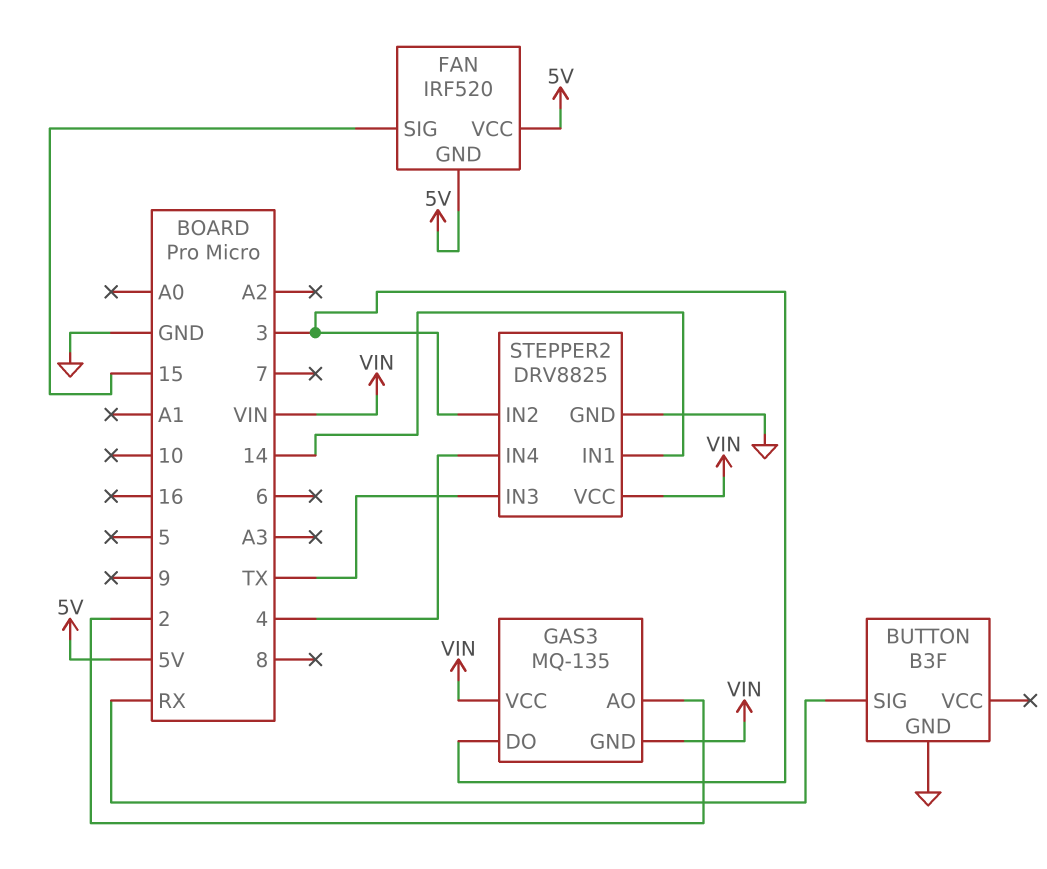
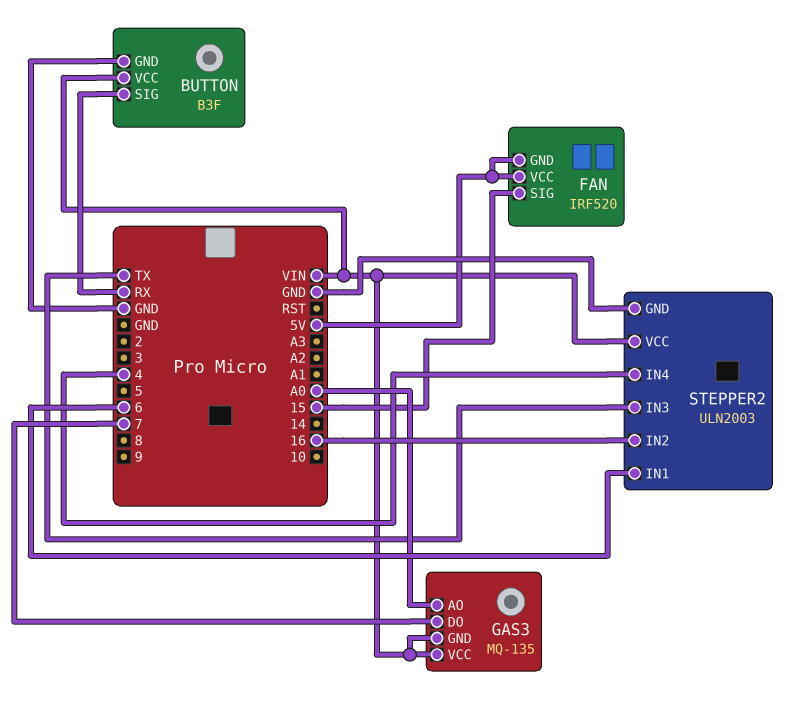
BUTTON pin VCC: none -> VIN
GAS3 pin AO: 2 -> A0
GAS3 pin DO: 3 -> 7
STEPPER2: DRV8825 -> ULN2003
STEPPER2 pin IN1: 14 -> 6
STEPPER2 pin IN2: 3 -> 16

